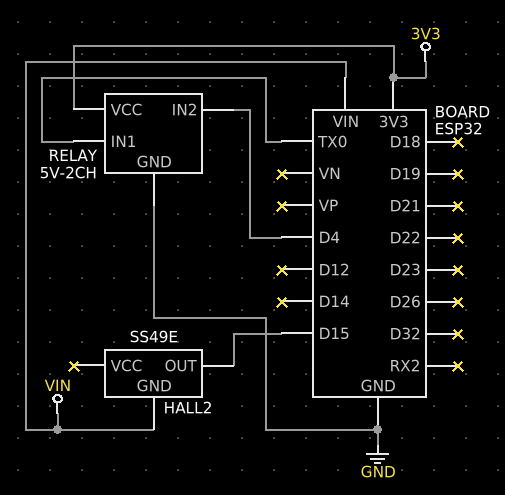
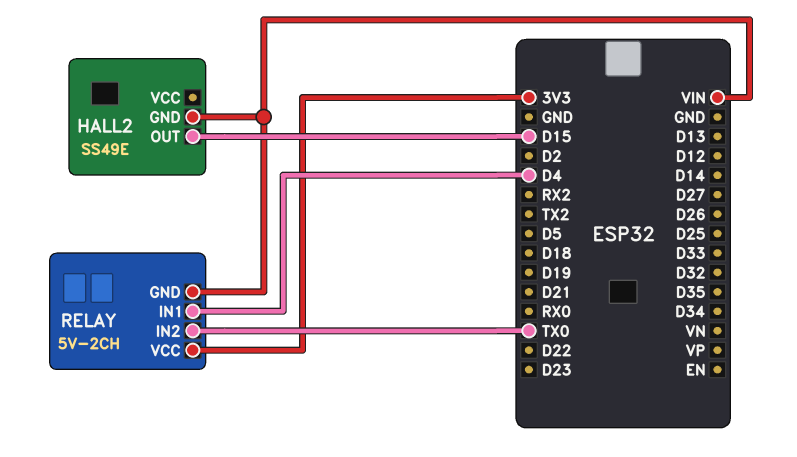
RELAY pin GND: GND -> VIN
RELAY pin IN1: TX0 -> D4
RELAY pin IN2: D4 -> TX0

